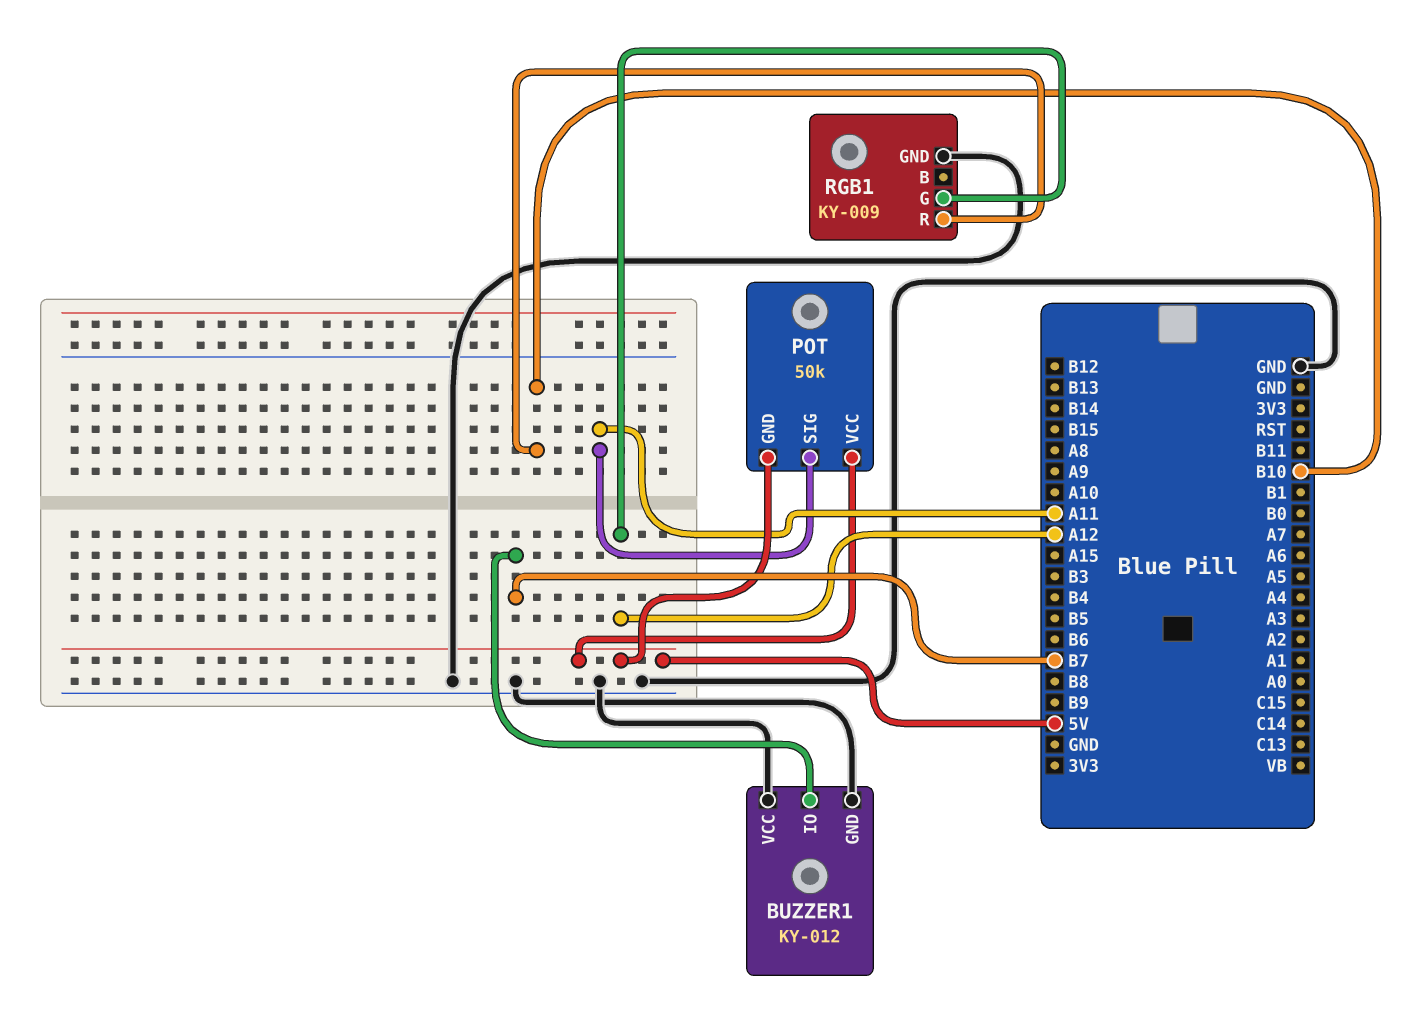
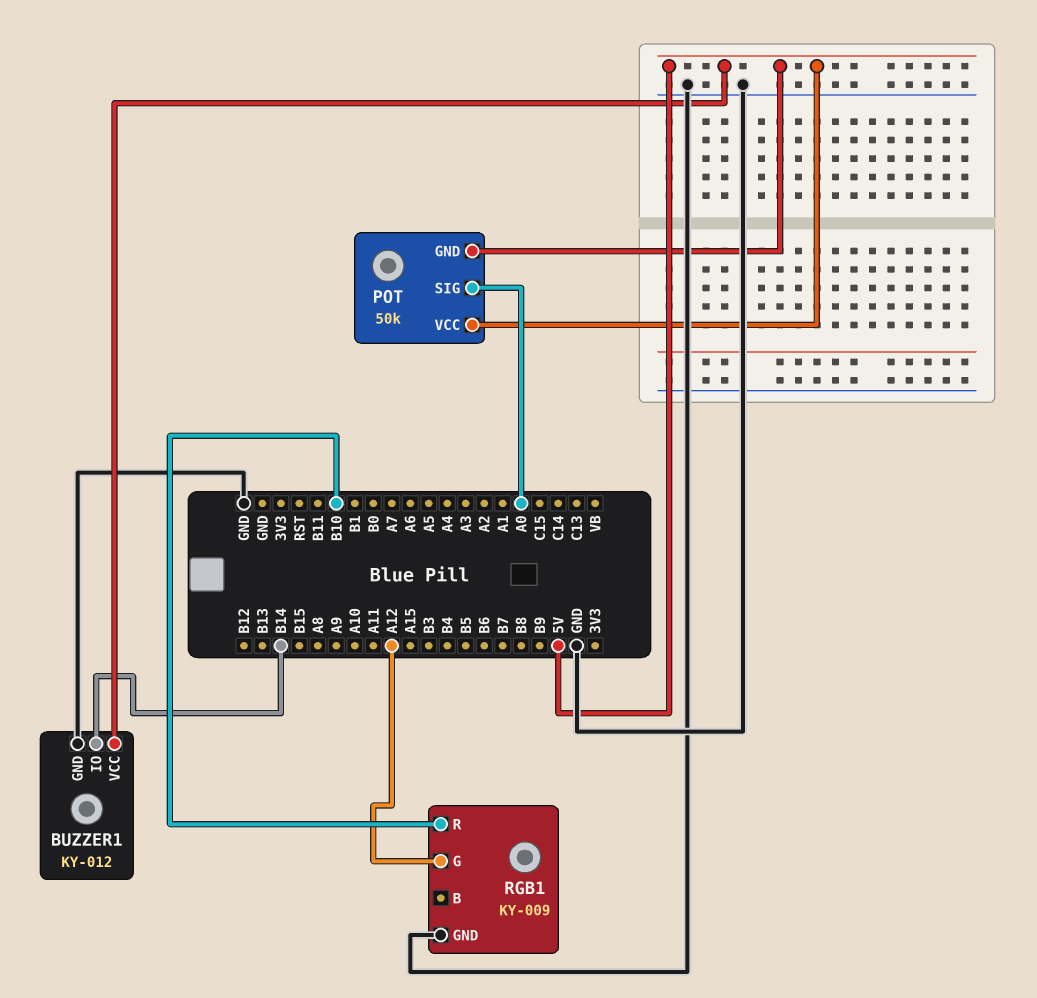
BUZZER1 pin IO: B7 -> B14
BUZZER1 pin VCC: GND -> 5V
POT pin SIG: A11 -> A0

